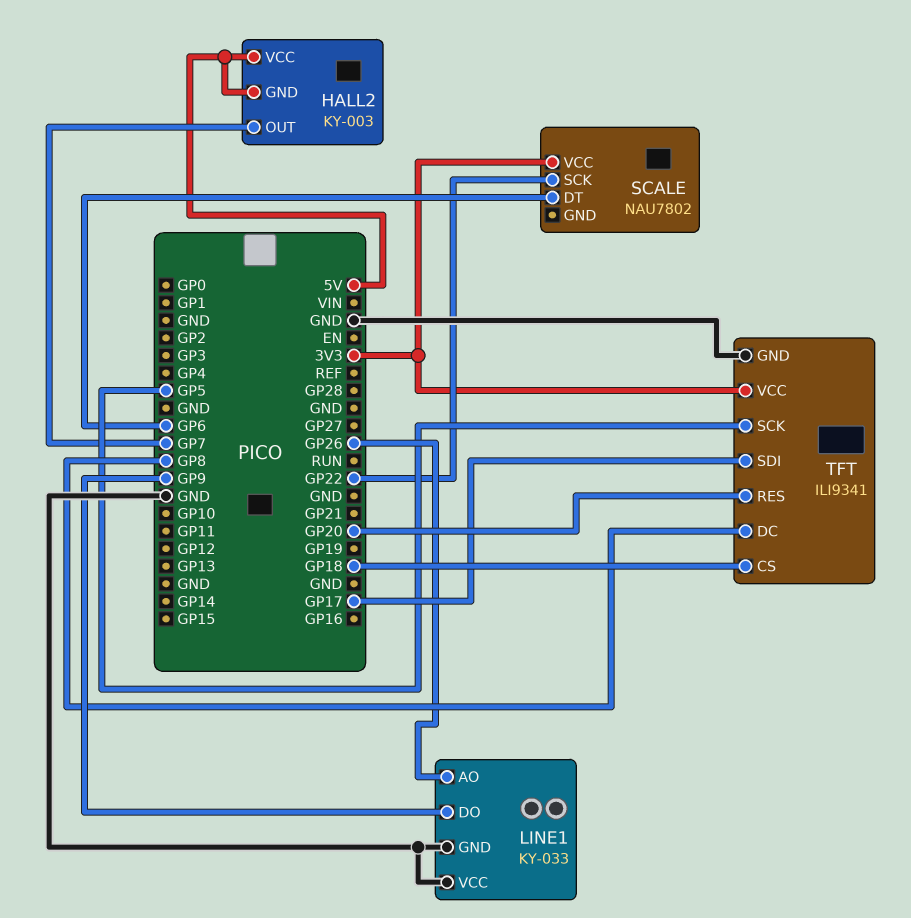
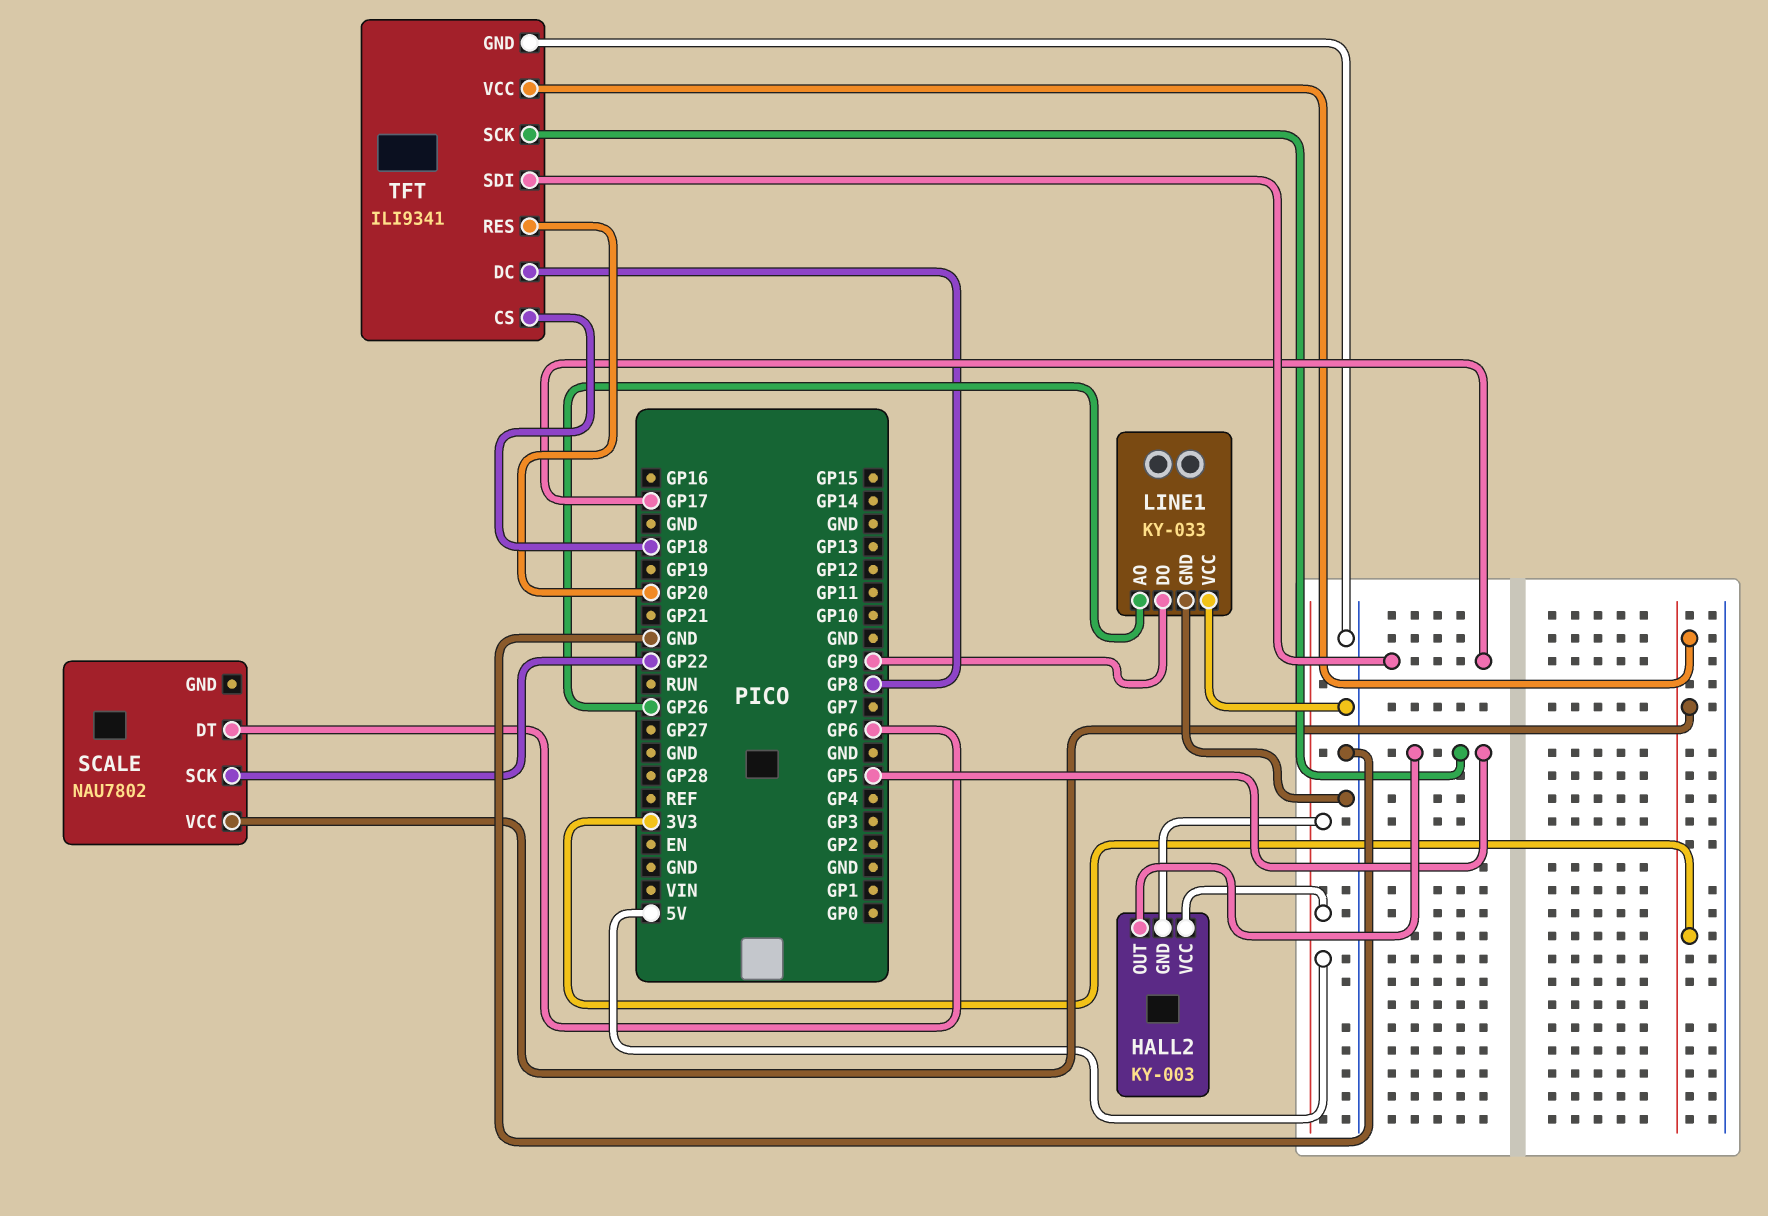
HALL2 pin OUT: GP7 -> GP5

